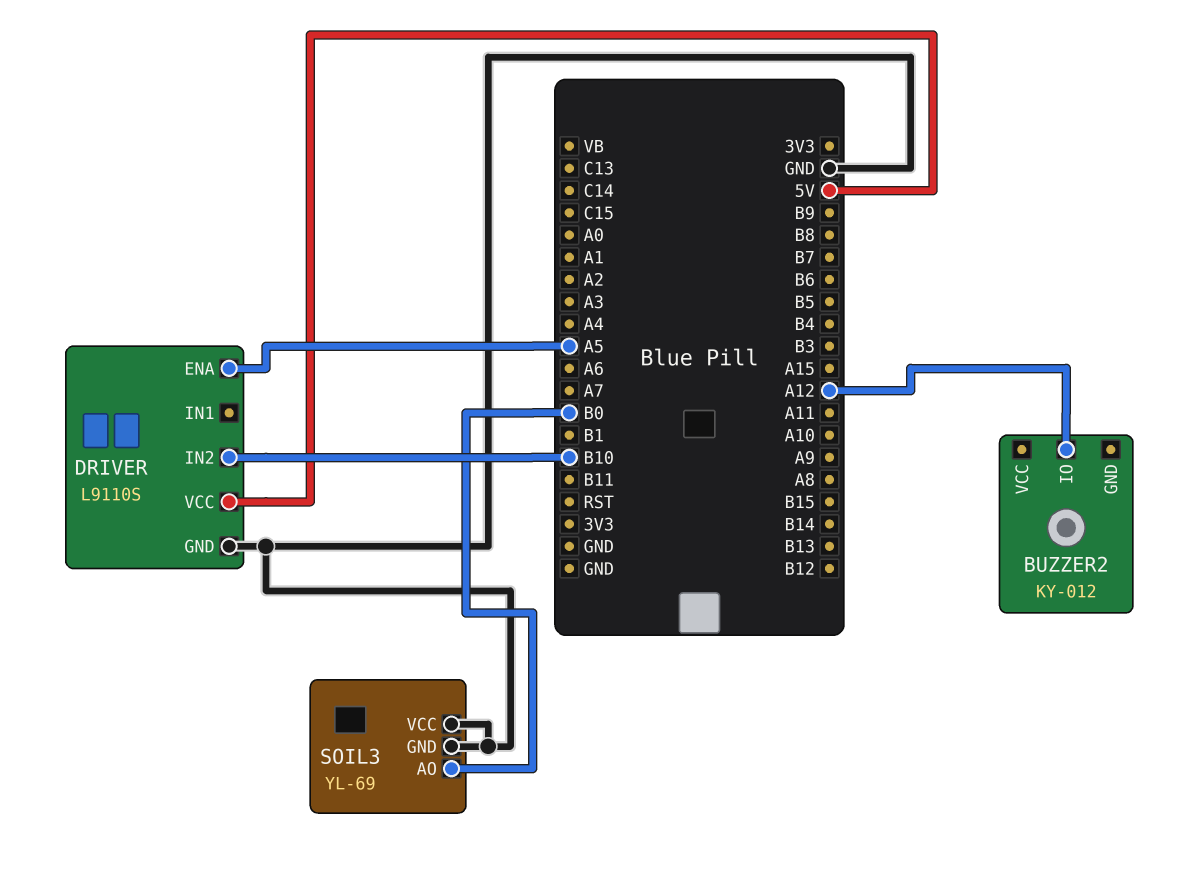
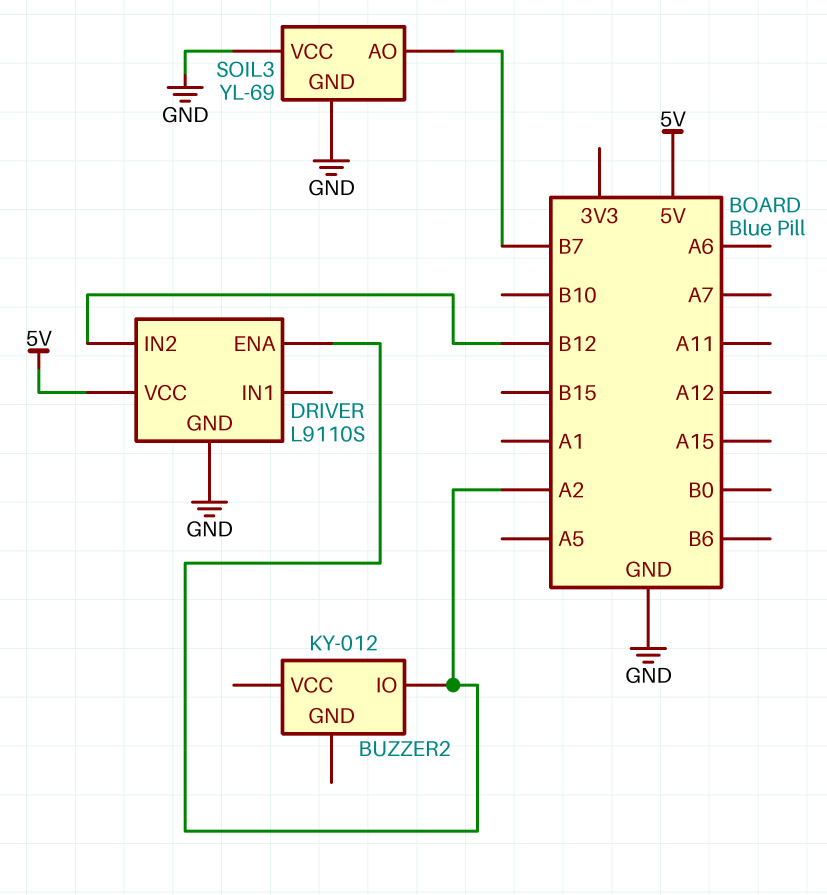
BUZZER2 pin IO: A12 -> A2
DRIVER pin ENA: A5 -> A2
DRIVER pin IN2: B10 -> B12
SOIL3 pin AO: B0 -> B7

